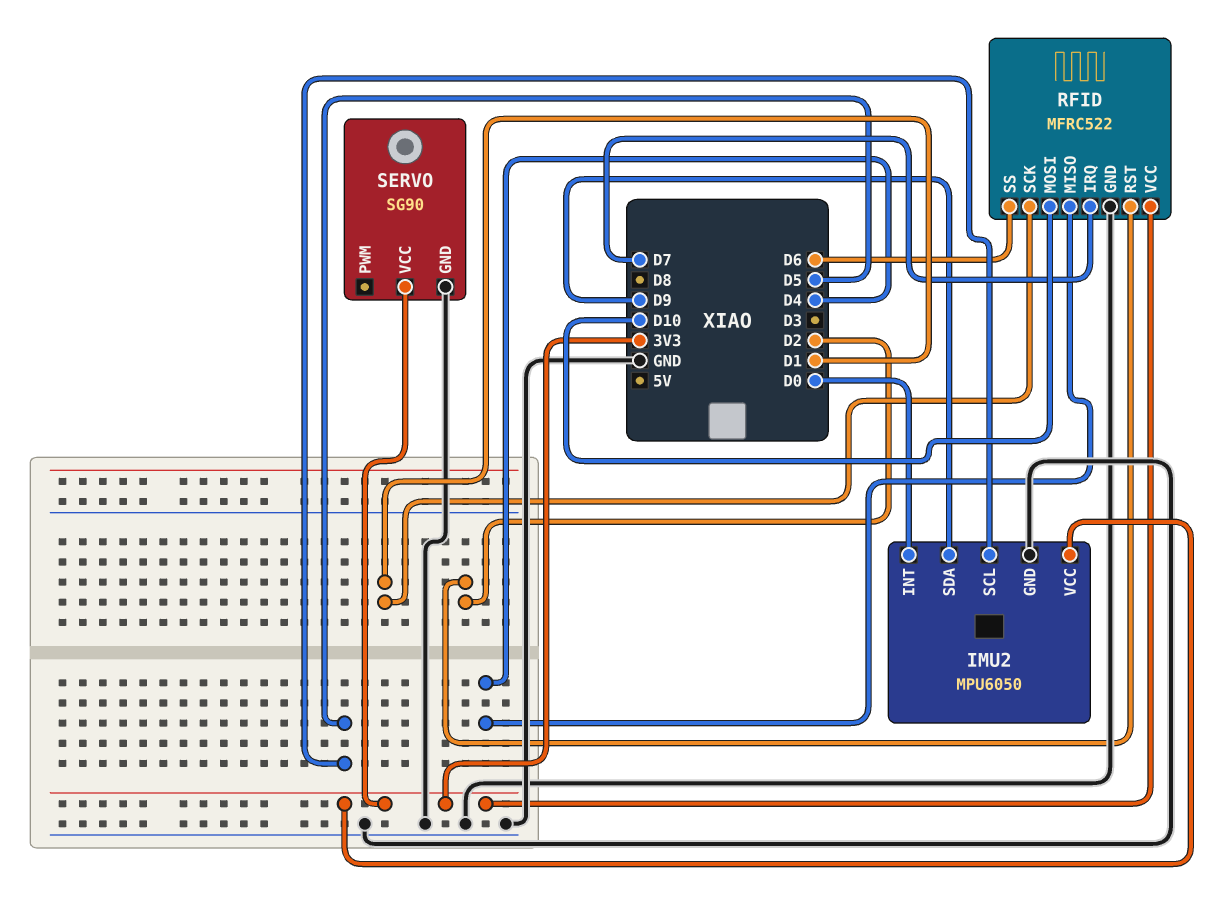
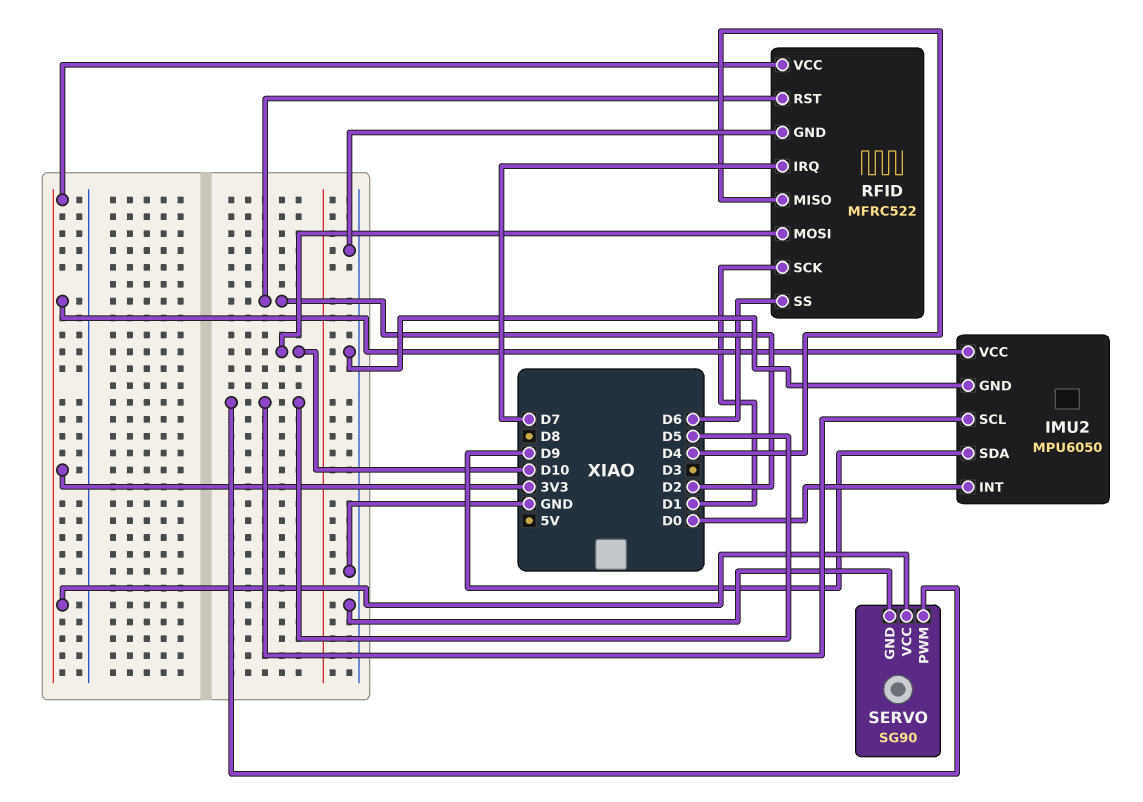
SERVO pin PWM: none -> D5

